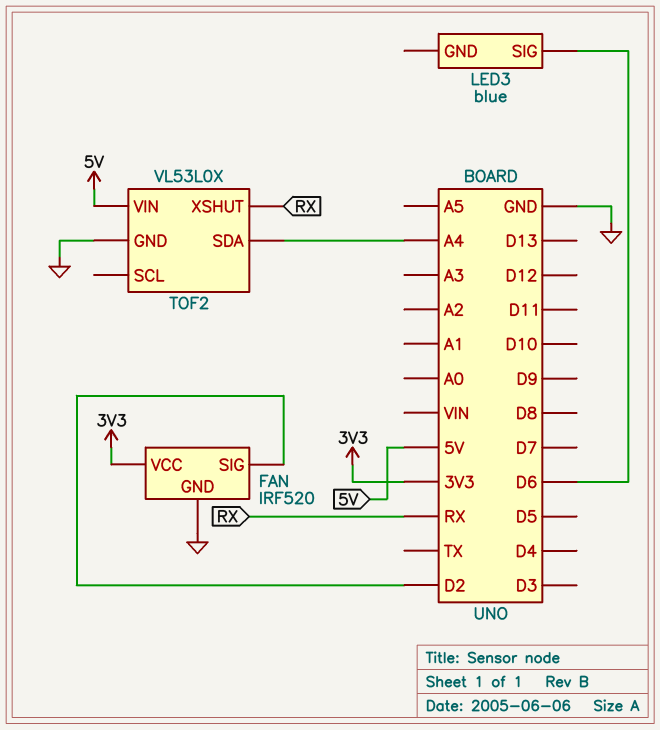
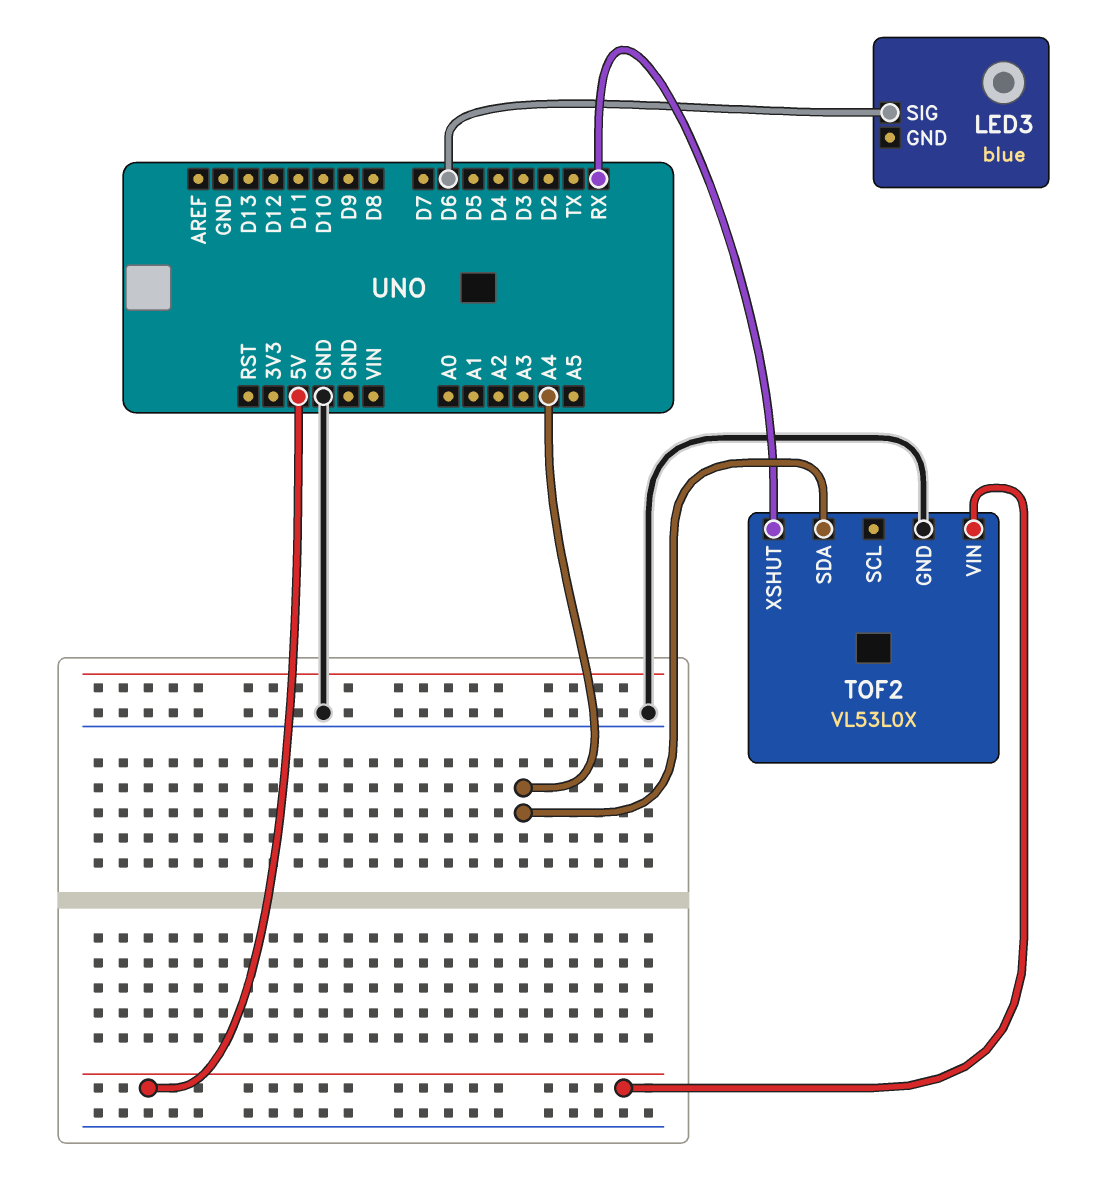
FAN: IRF520 -> none
FAN pin GND: GND -> none
FAN pin SIG: D2 -> none
FAN pin VCC: 3V3 -> none

